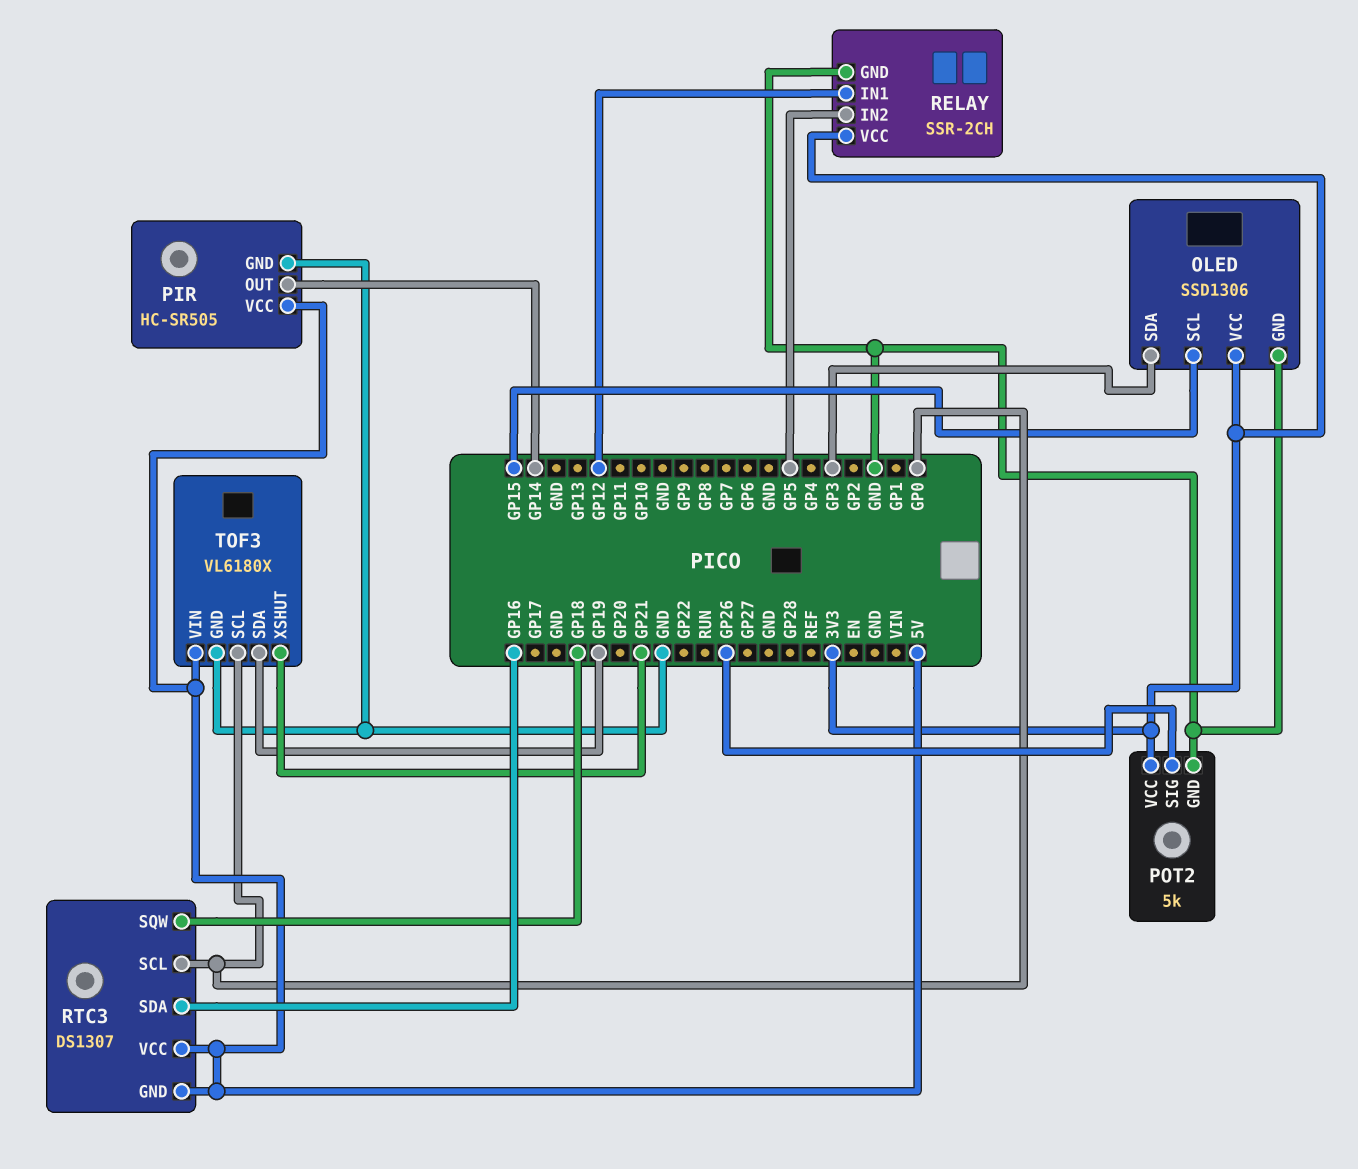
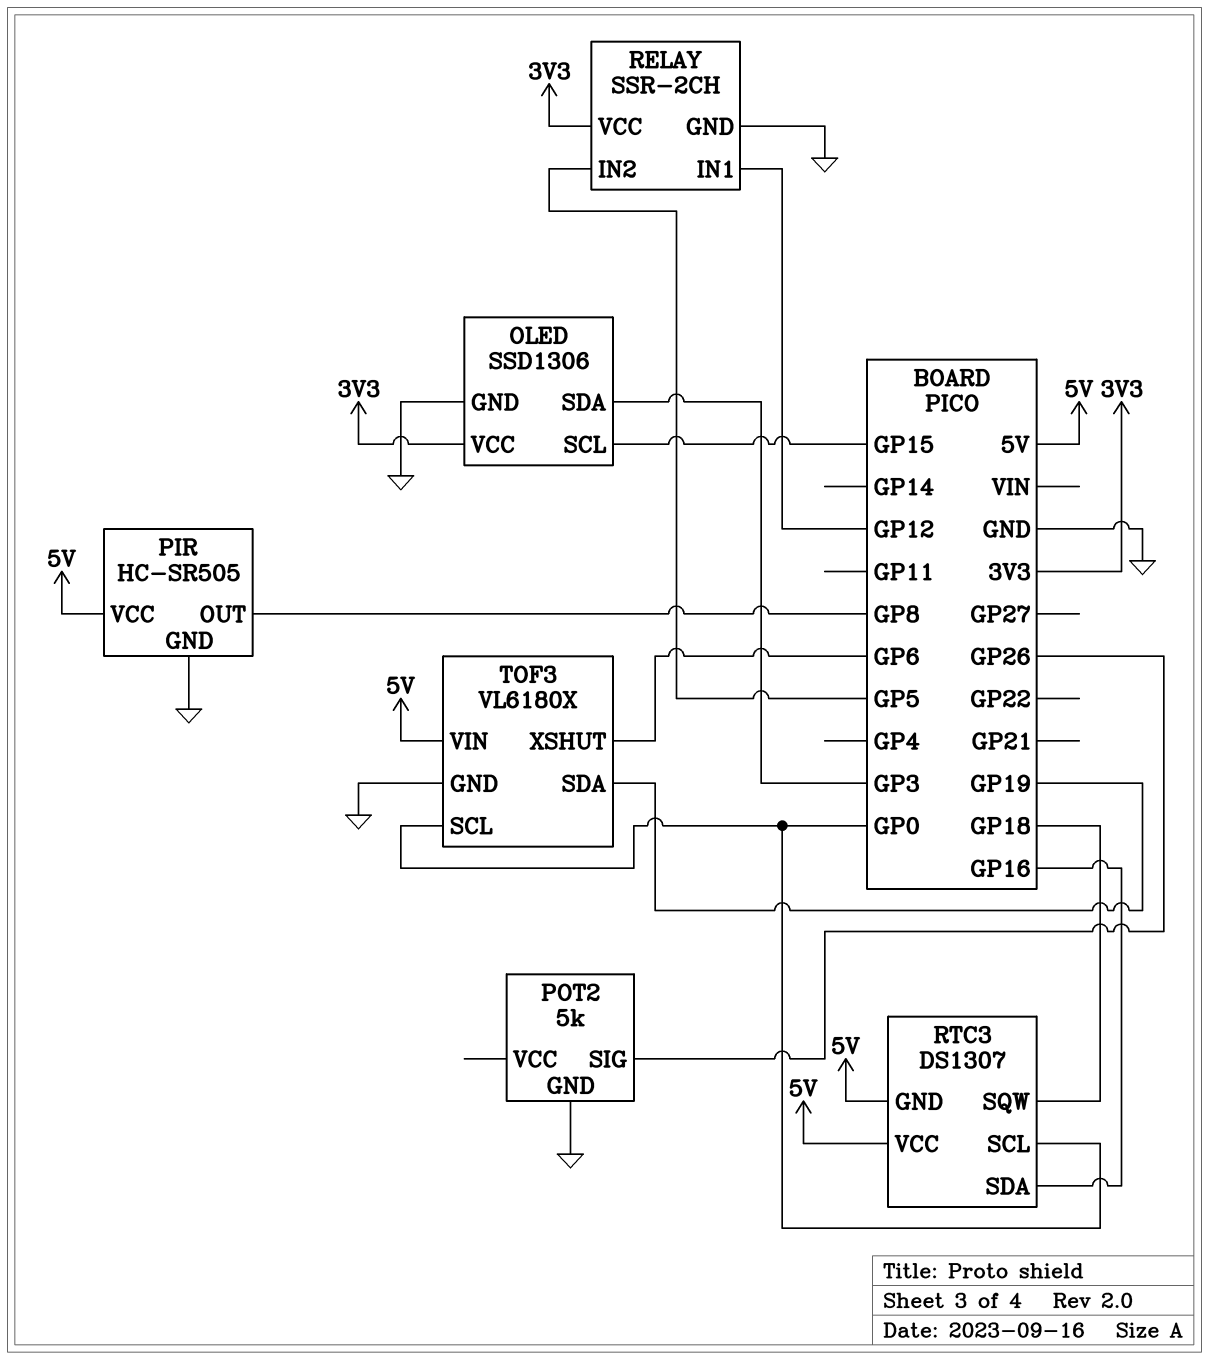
PIR pin OUT: GP14 -> GP8
POT2 pin VCC: 3V3 -> none
TOF3 pin XSHUT: GP21 -> GP6

